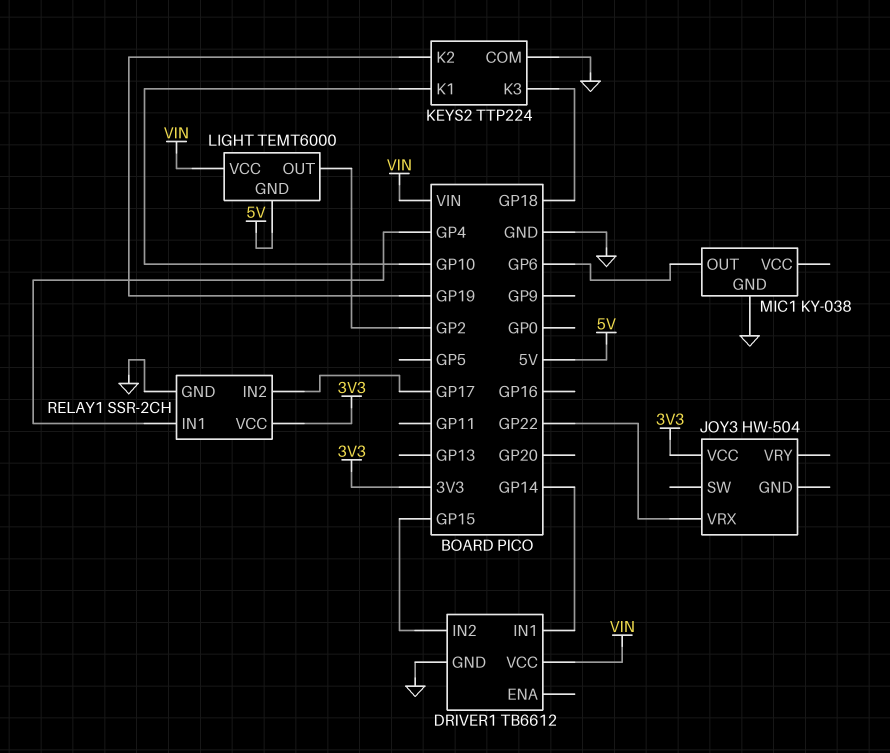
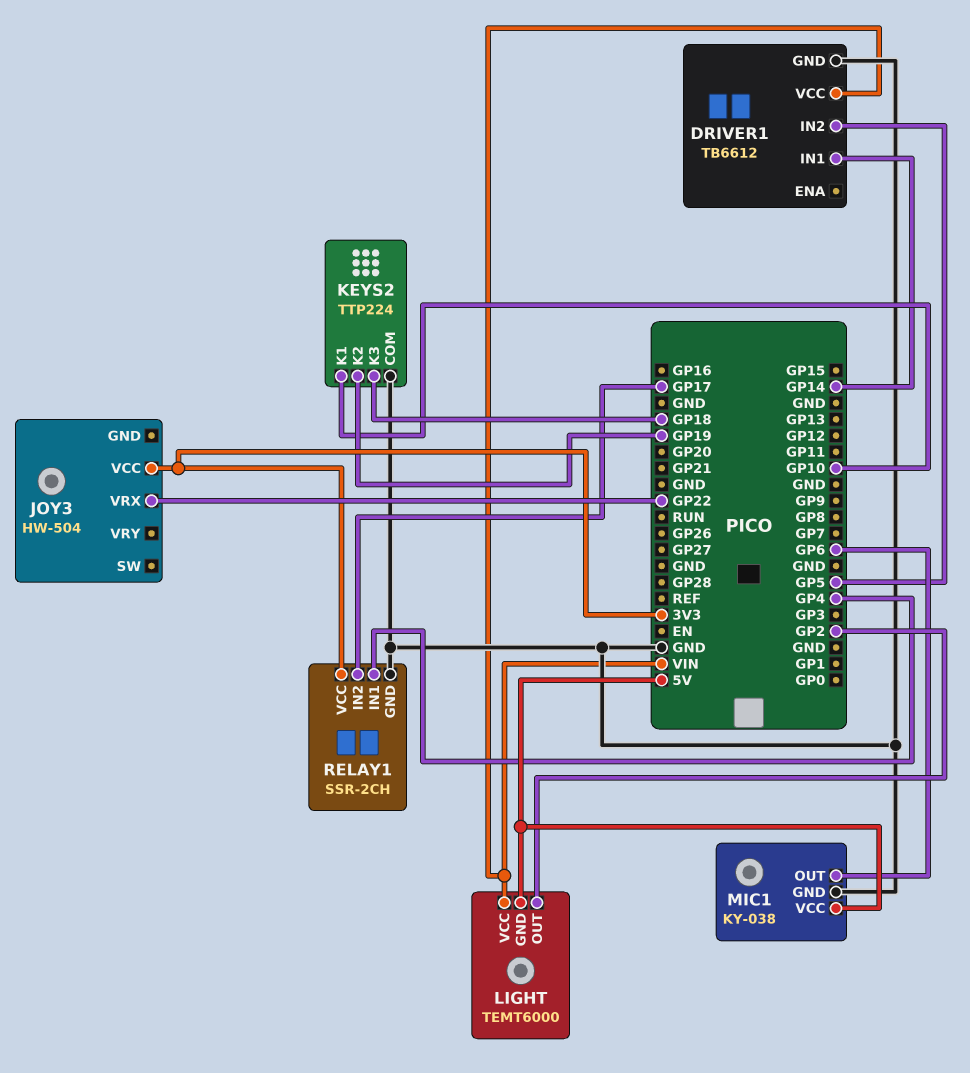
DRIVER1 pin IN2: GP15 -> GP5
MIC1 pin VCC: none -> 5V

